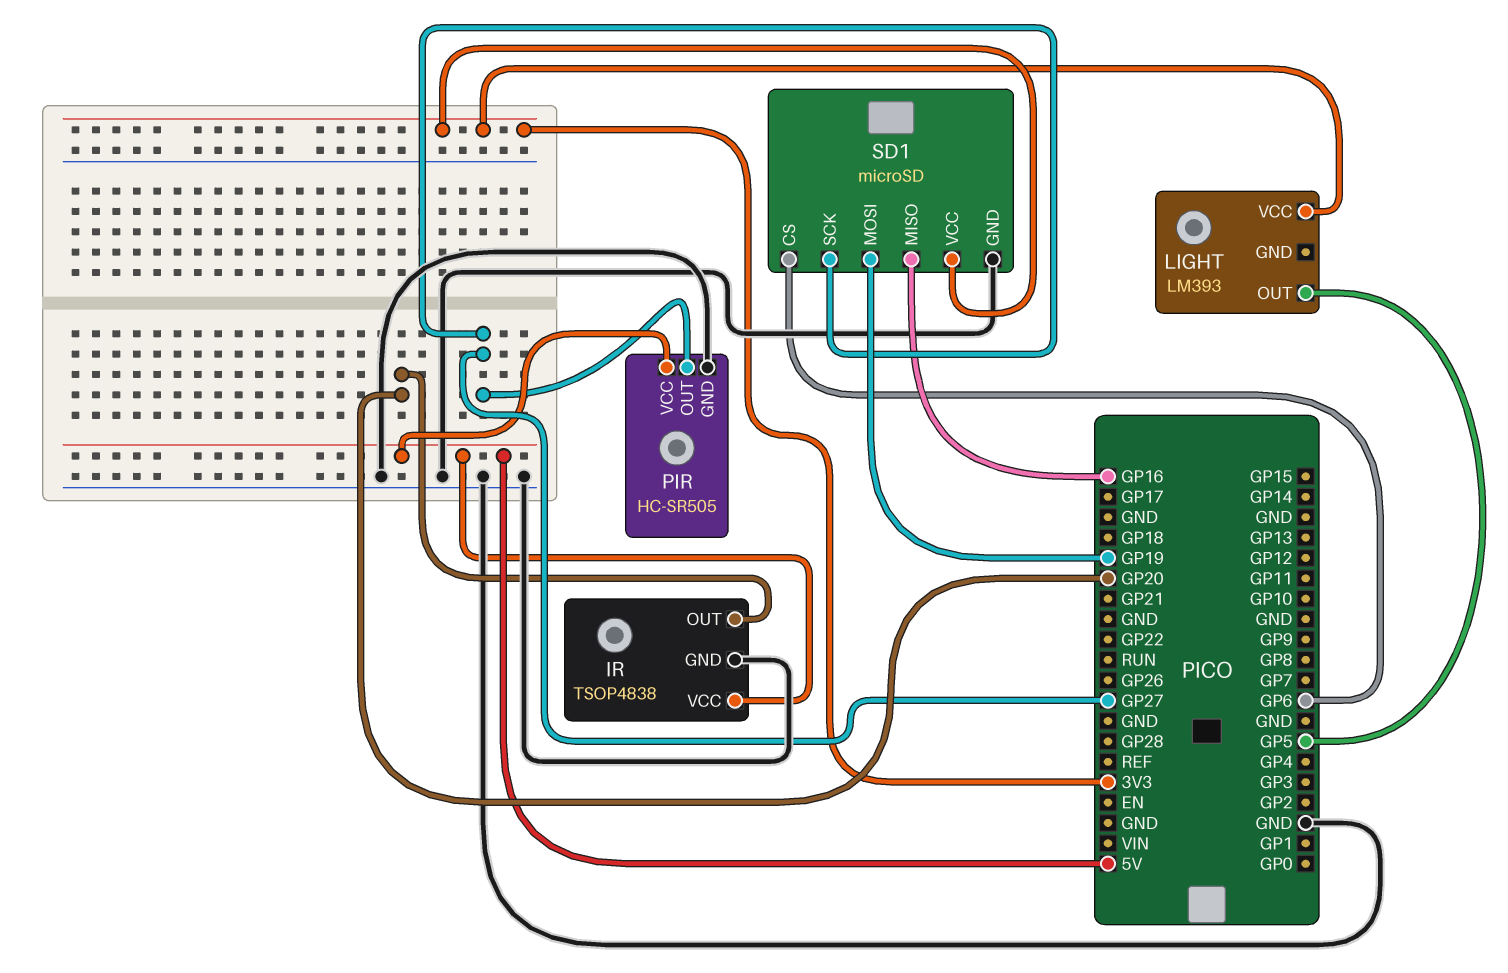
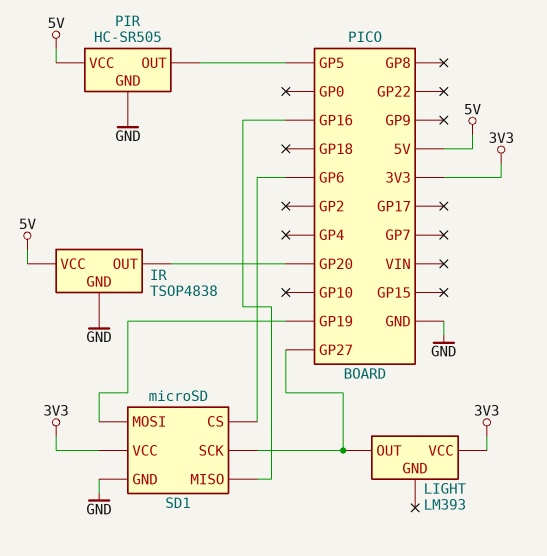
LIGHT pin OUT: GP5 -> GP27
PIR pin OUT: GP27 -> GP5

